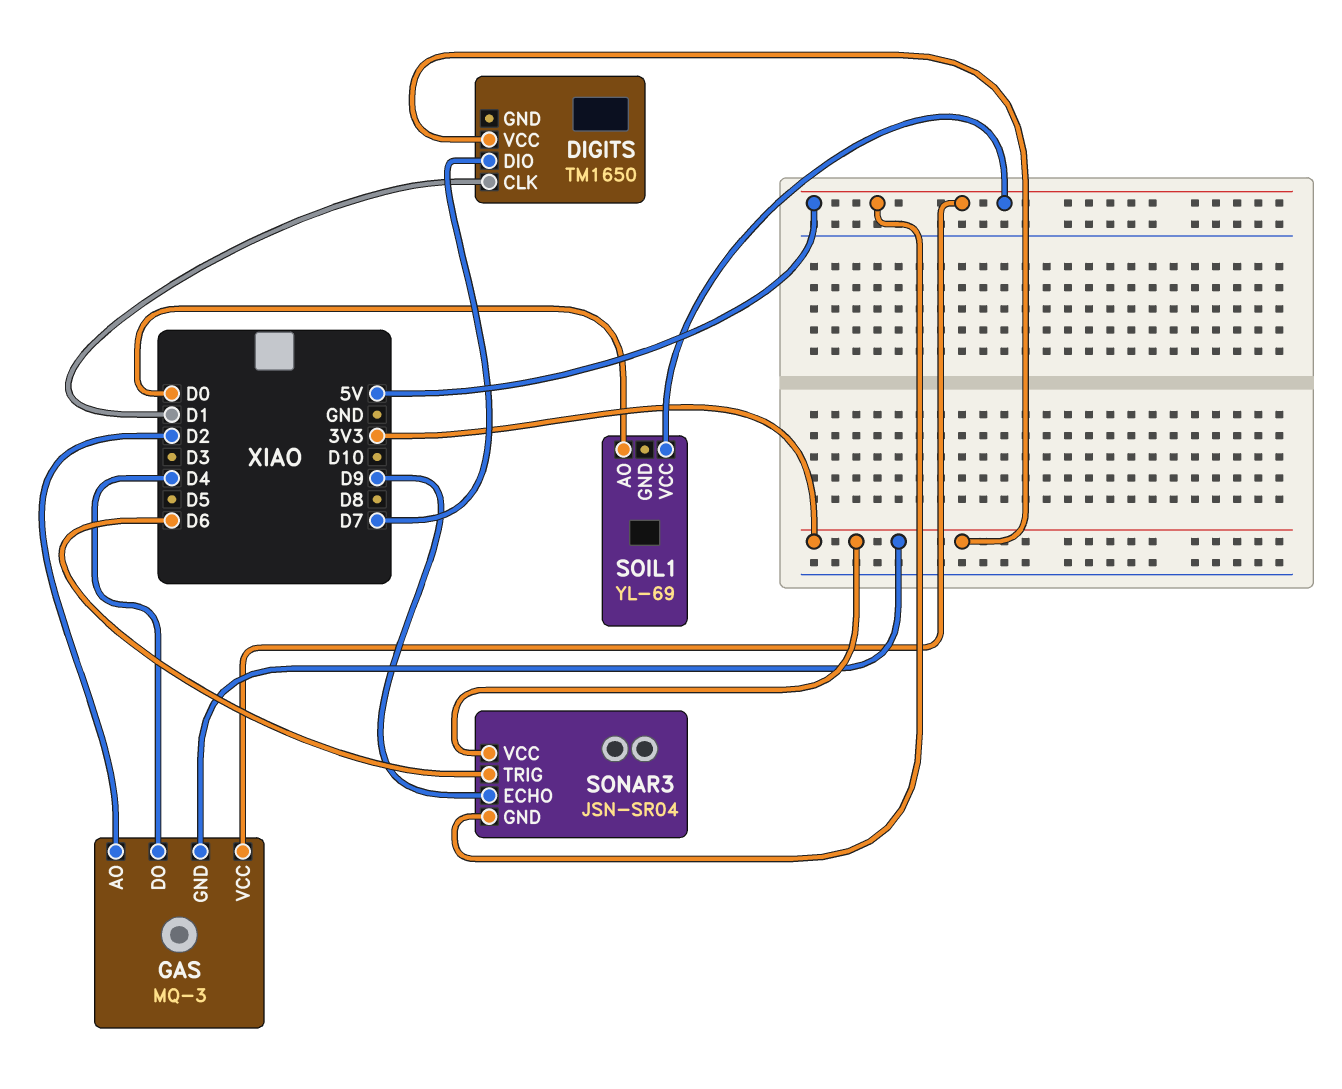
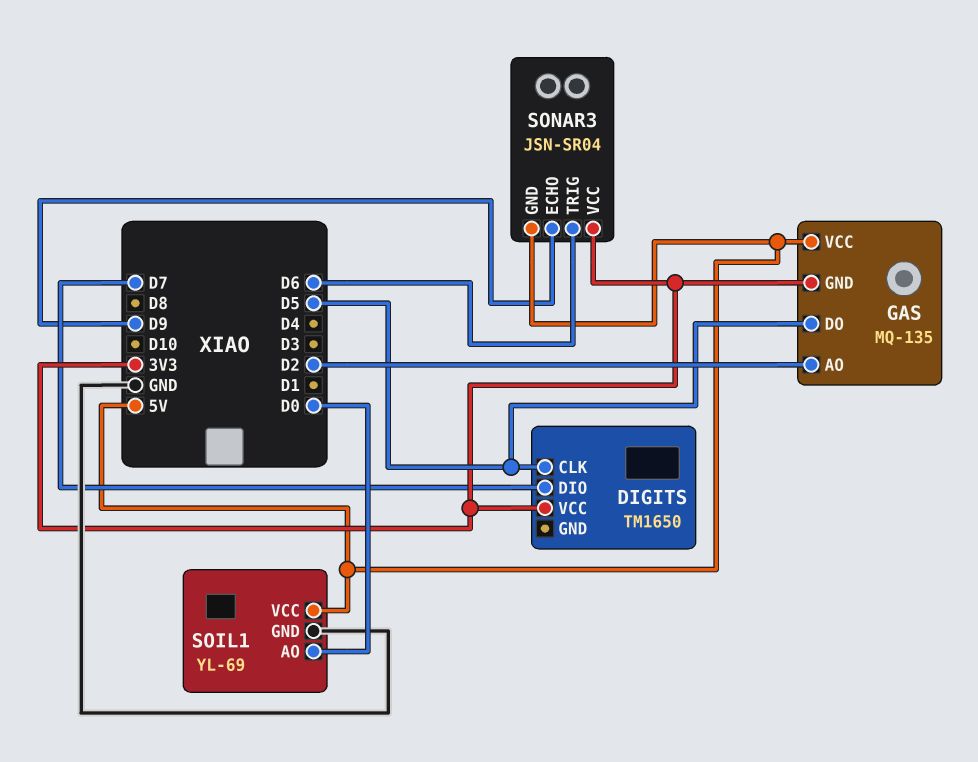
DIGITS pin CLK: D1 -> D5
GAS: MQ-3 -> MQ-135
GAS pin DO: D4 -> D5
SOIL1 pin GND: none -> GND

